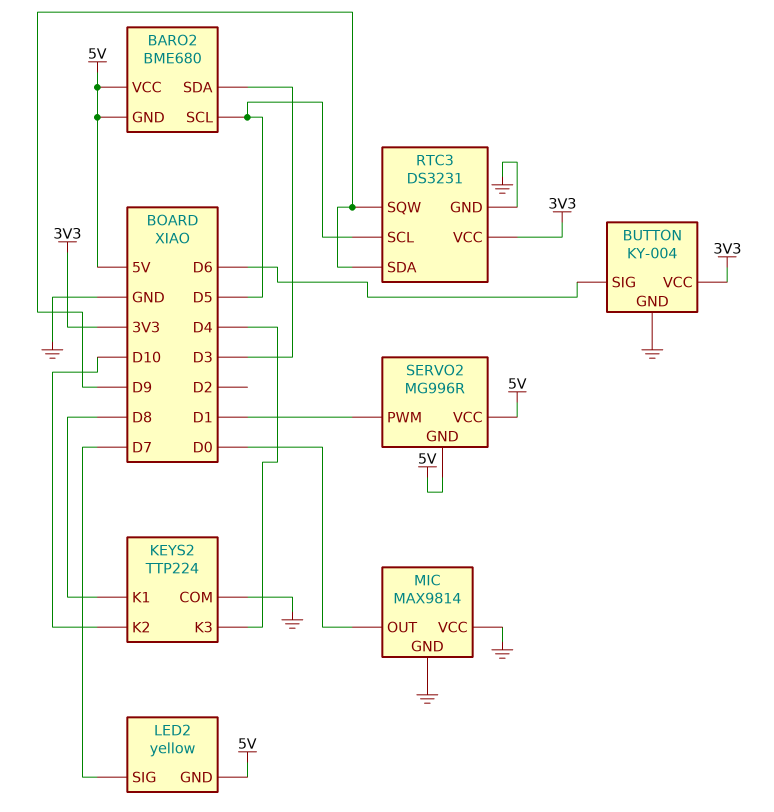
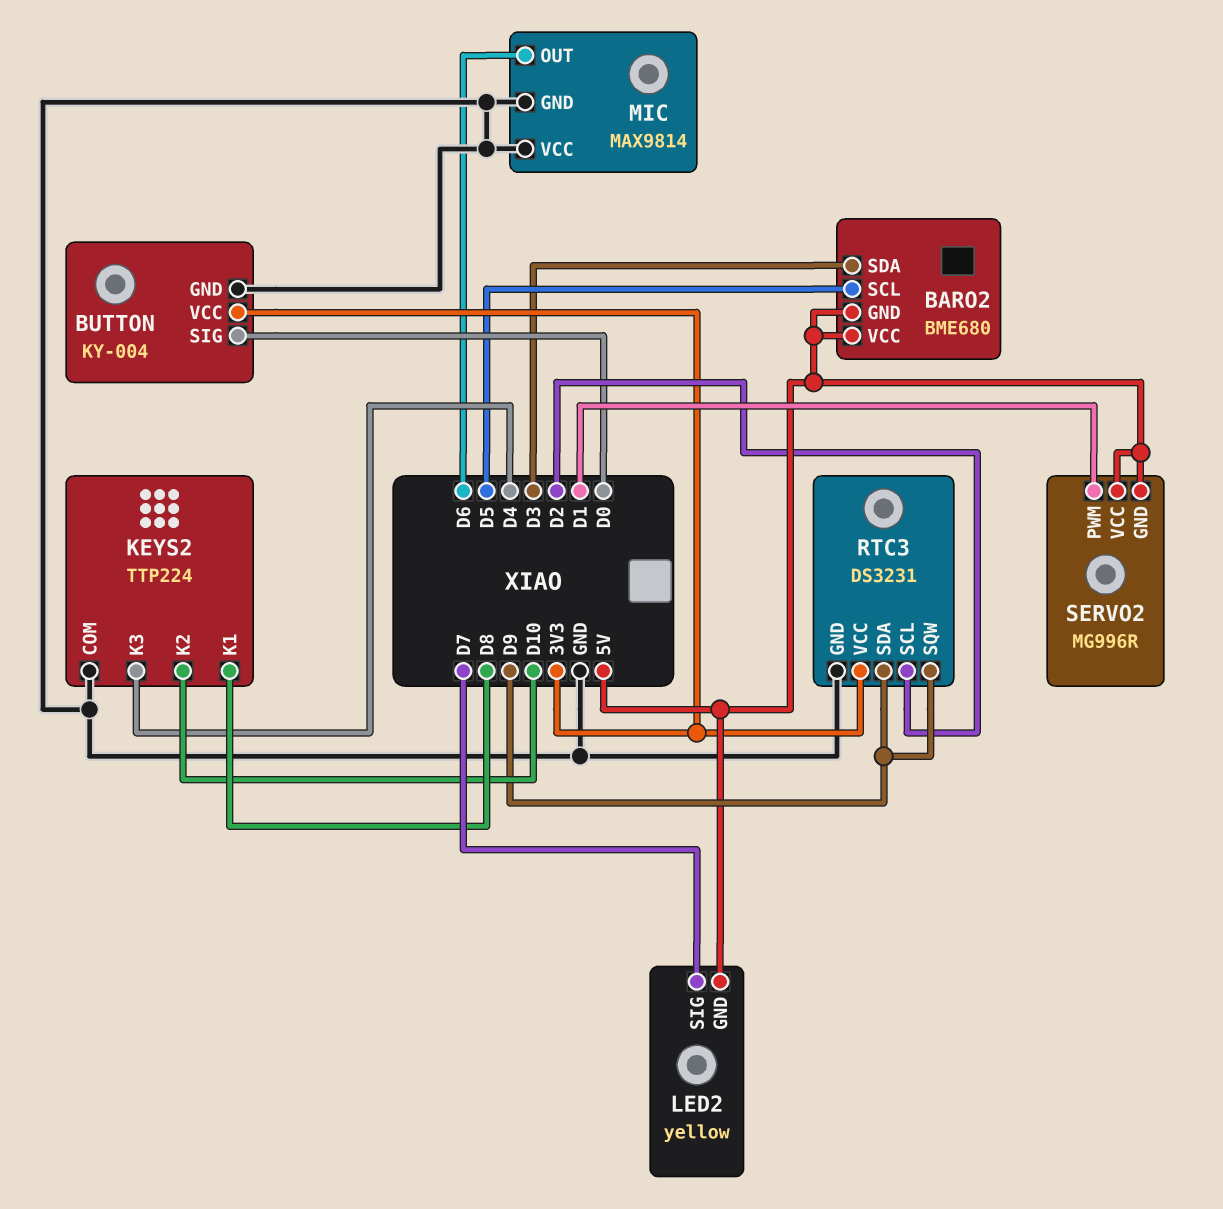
BUTTON pin SIG: D6 -> D0
MIC pin OUT: D0 -> D6
RTC3 pin SCL: D5 -> D2

